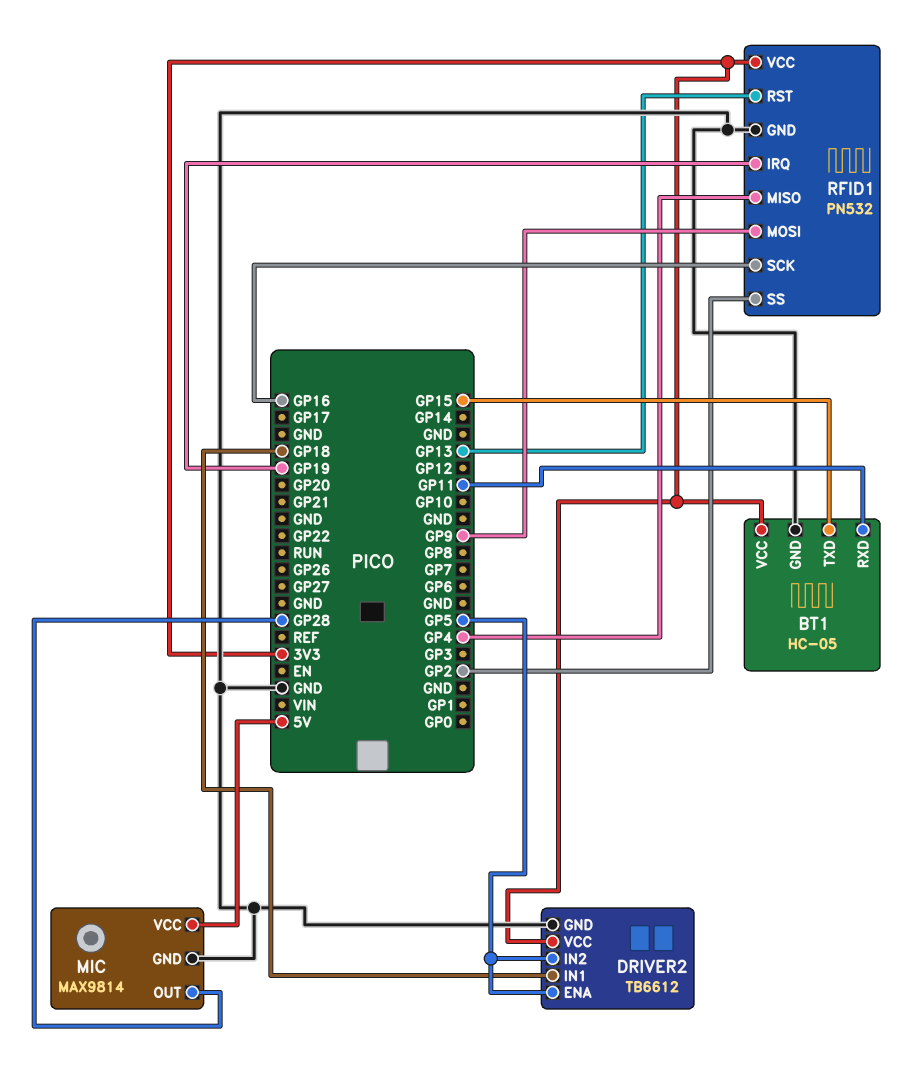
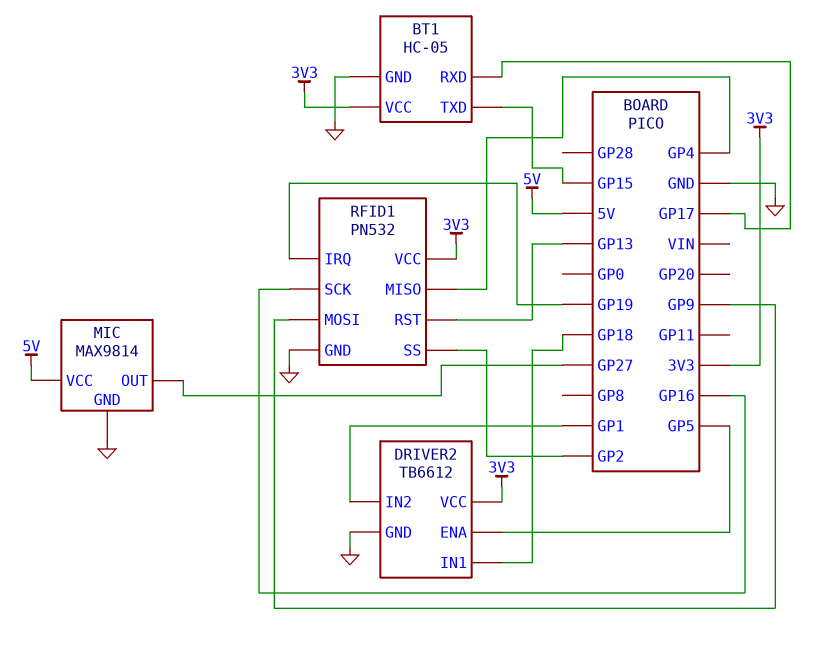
BT1 pin RXD: GP11 -> GP17
DRIVER2 pin IN2: GP5 -> GP1
MIC pin OUT: GP28 -> GP27

